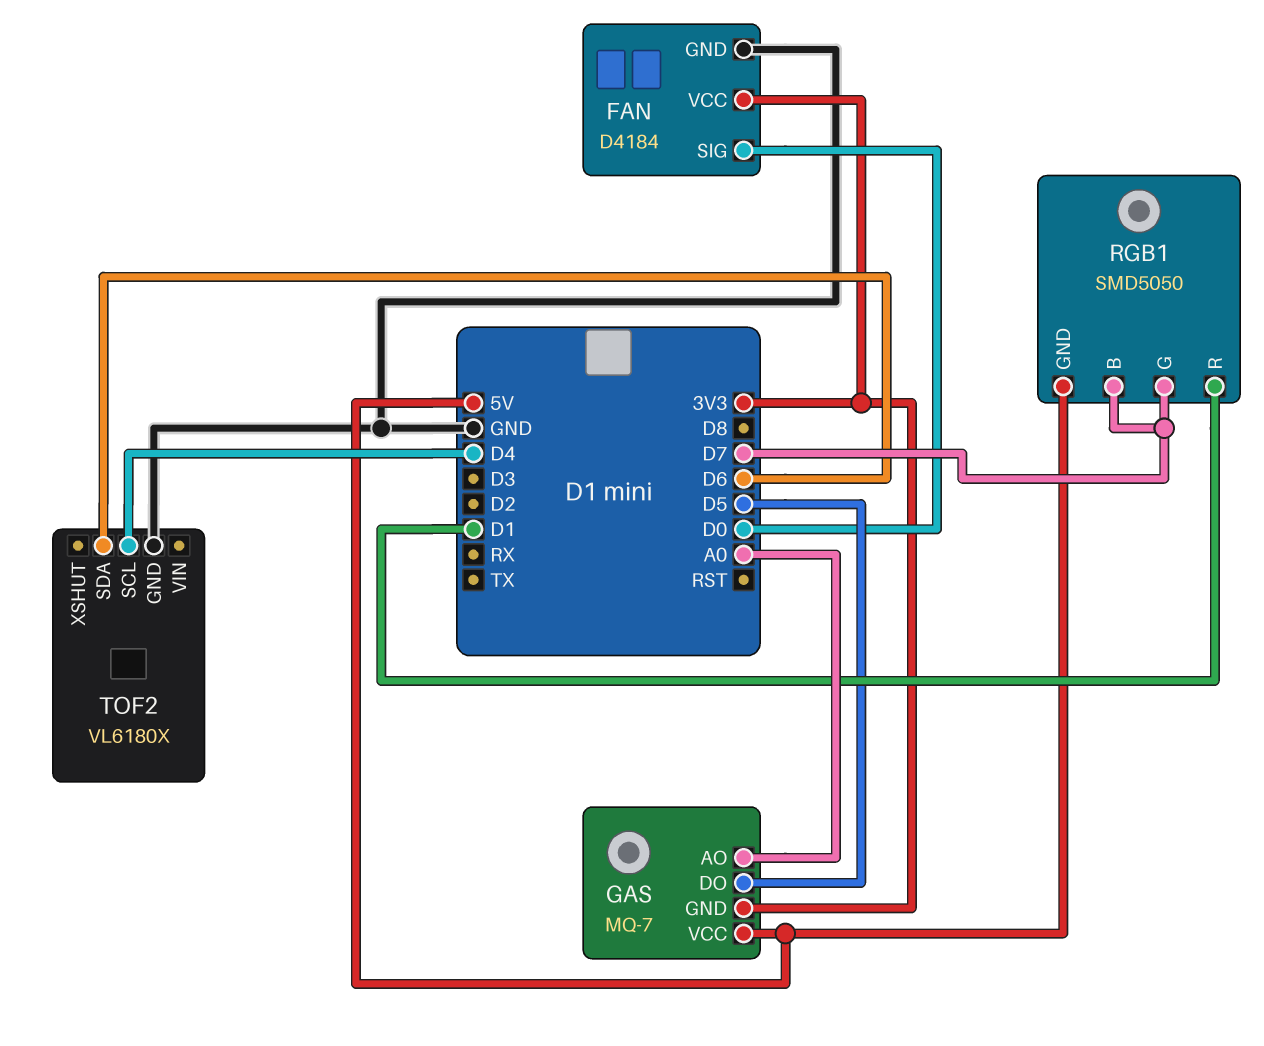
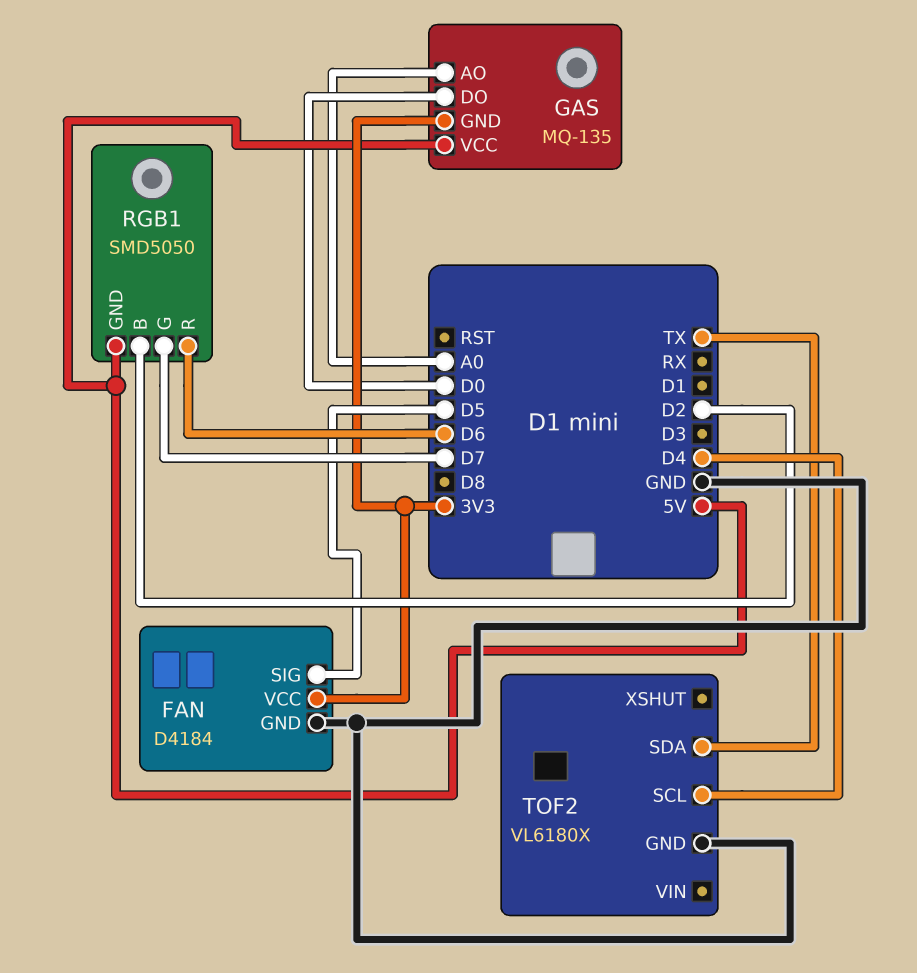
FAN pin SIG: D0 -> D5
GAS: MQ-7 -> MQ-135
GAS pin DO: D5 -> D0
RGB1 pin B: D7 -> D2
RGB1 pin R: D1 -> D6
TOF2 pin SDA: D6 -> TX

